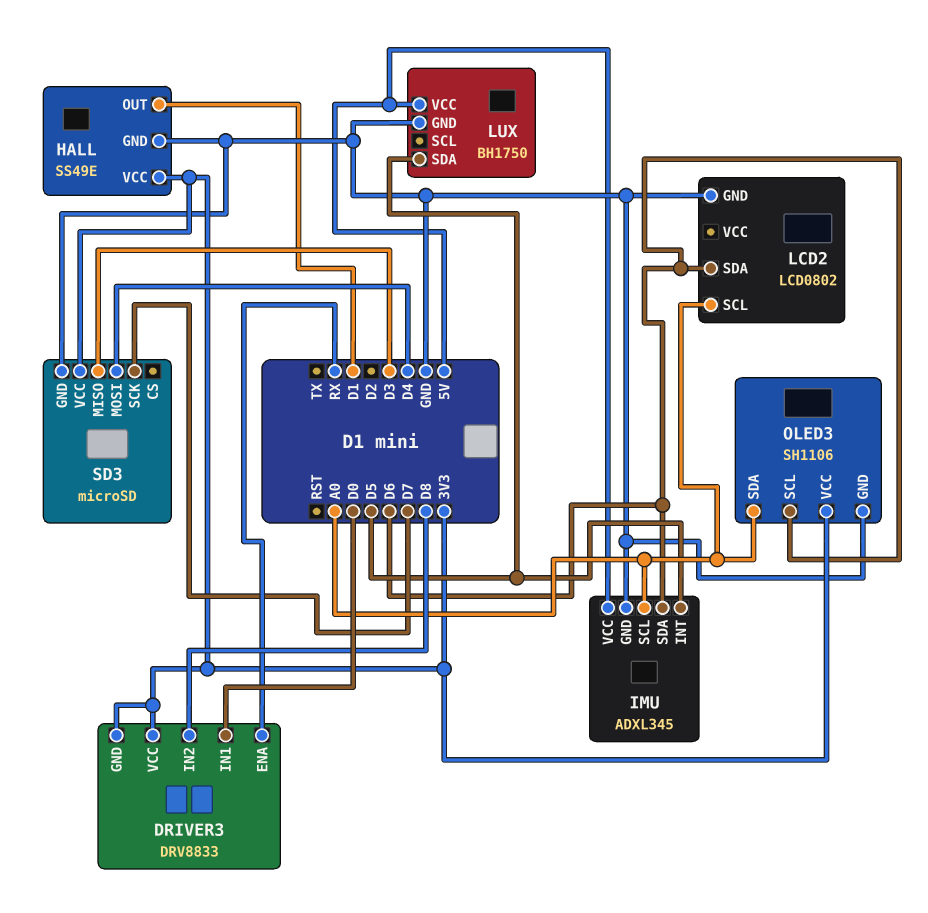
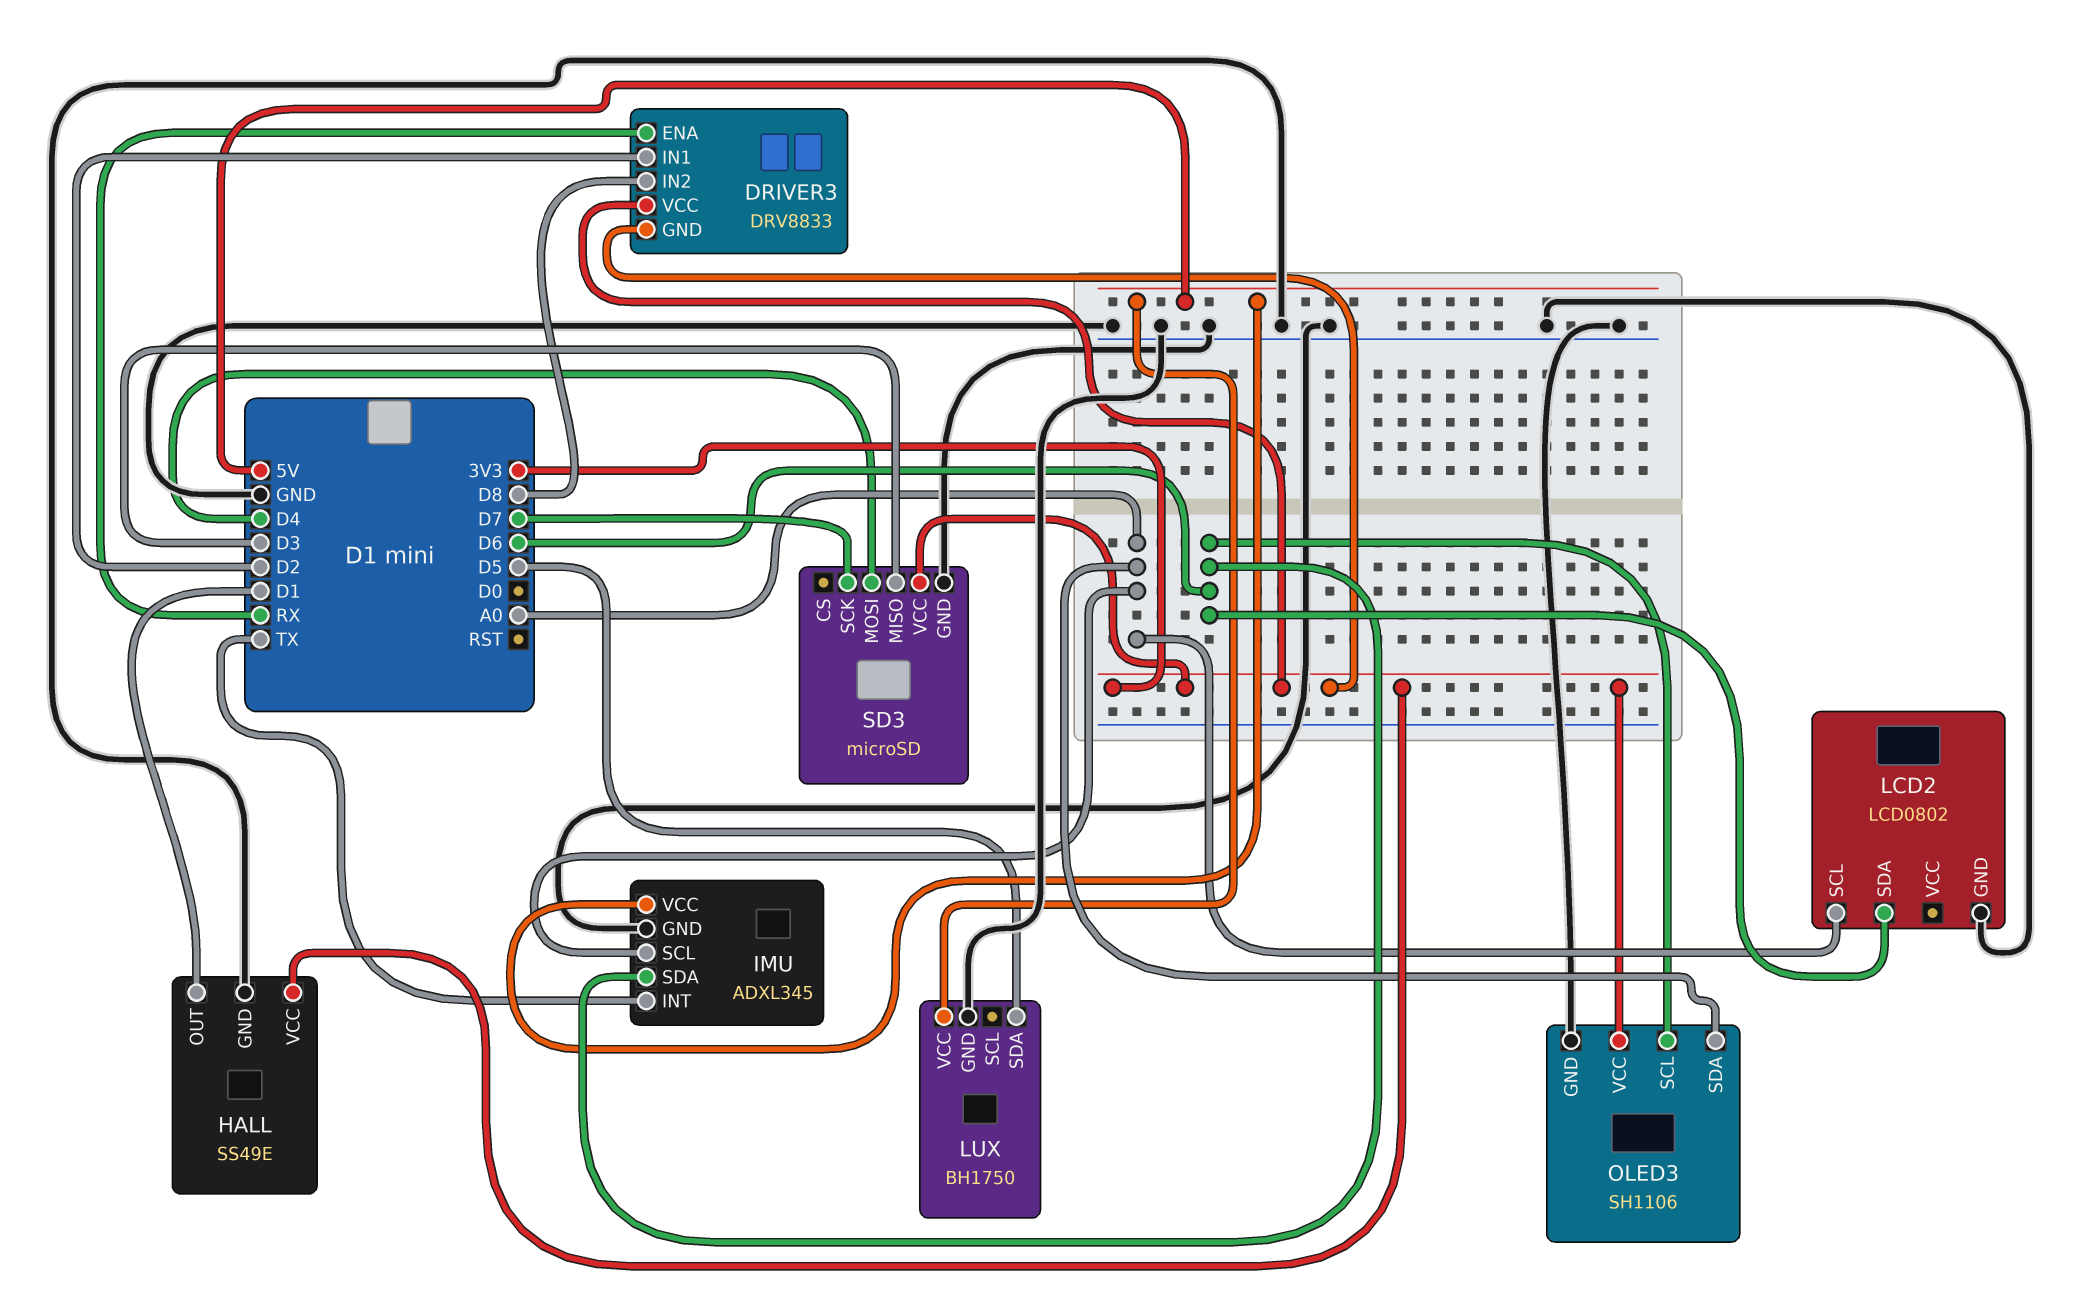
DRIVER3 pin IN1: D0 -> D2
IMU pin INT: D5 -> TX

